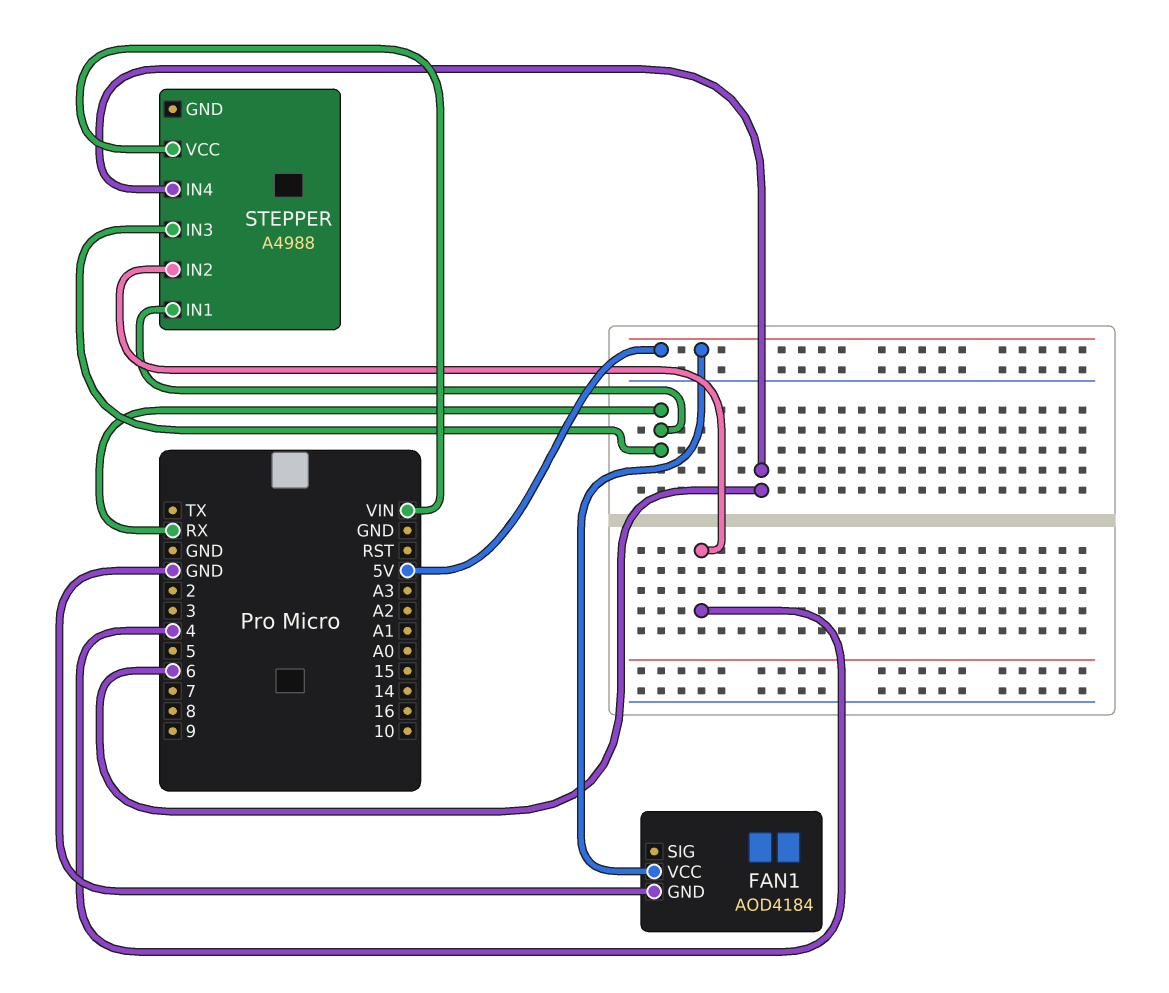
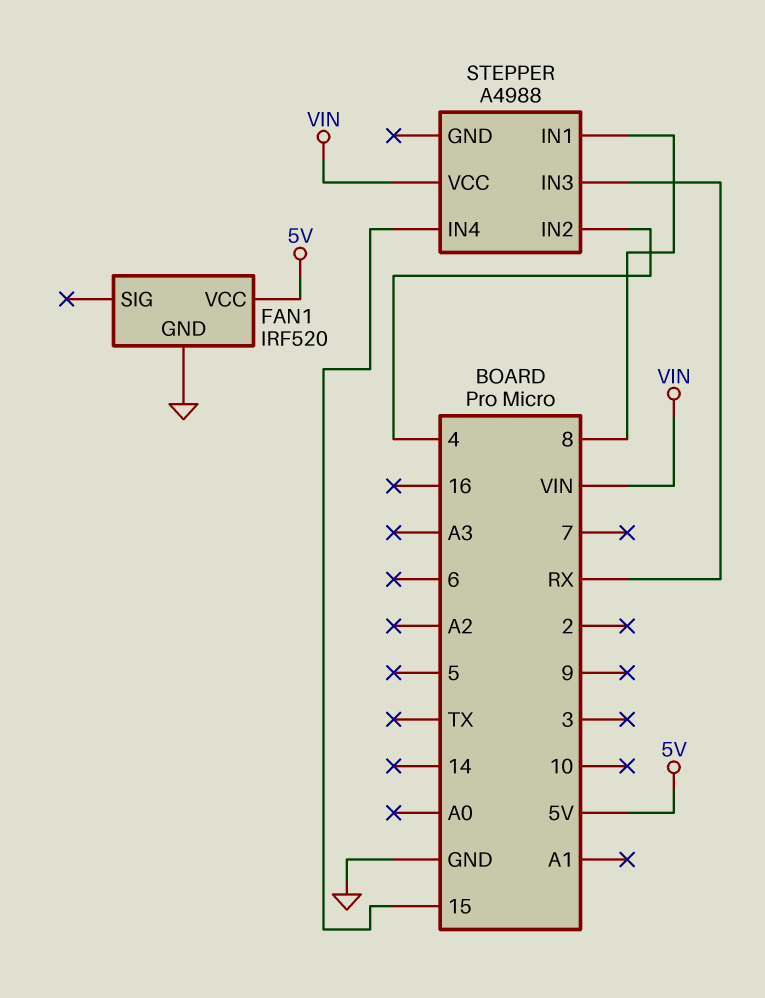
FAN1: AOD4184 -> IRF520
STEPPER pin IN1: RX -> 8
STEPPER pin IN4: 6 -> 15

